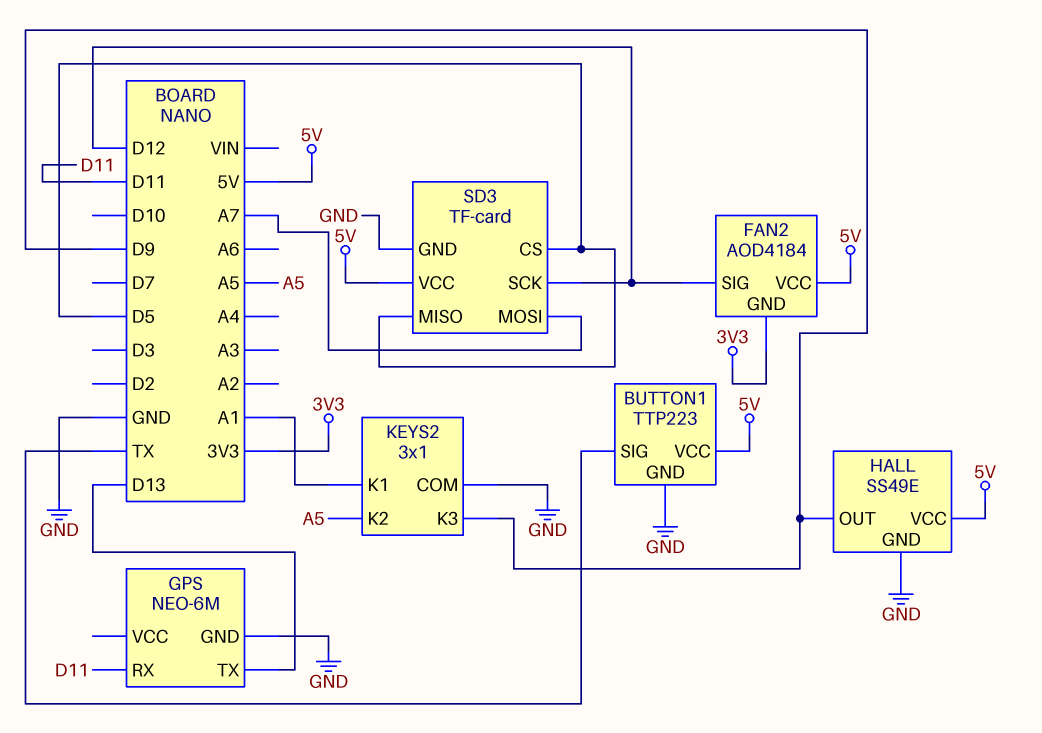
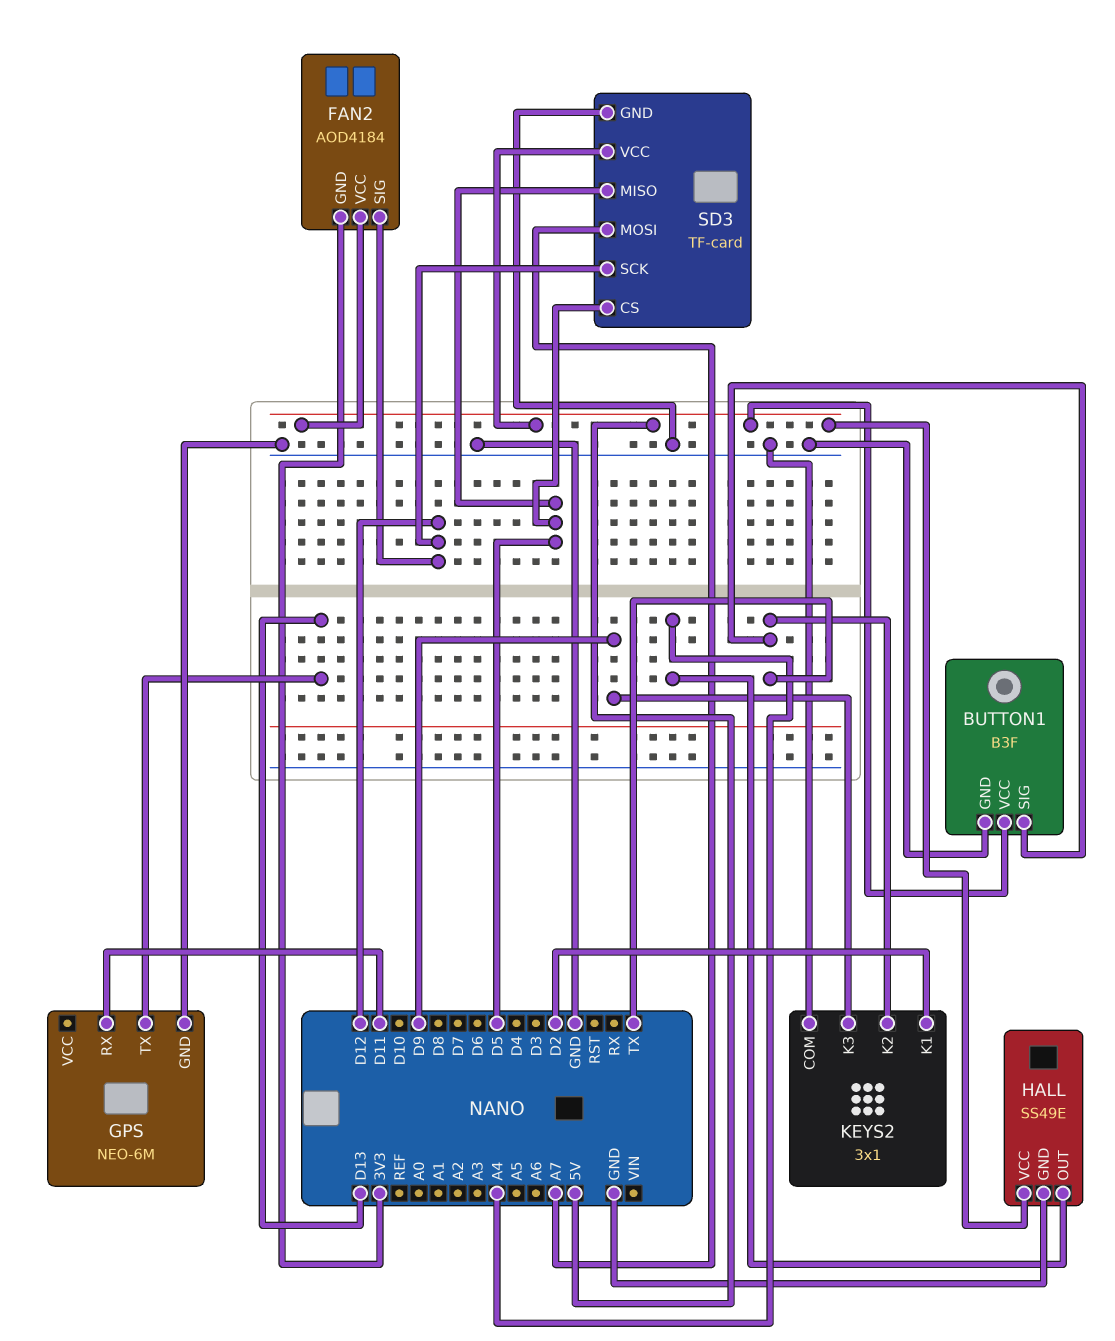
BUTTON1: TTP223 -> B3F
HALL pin OUT: D9 -> A4
KEYS2 pin K1: A1 -> D2
KEYS2 pin K2: A5 -> TX

